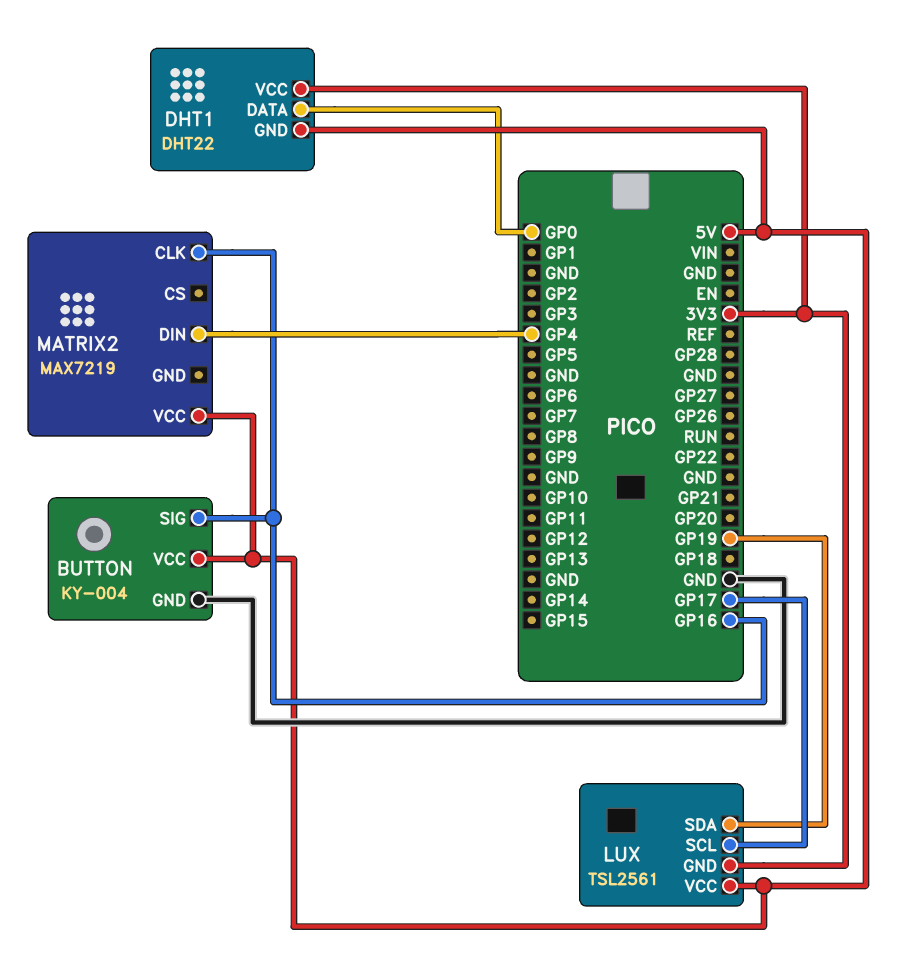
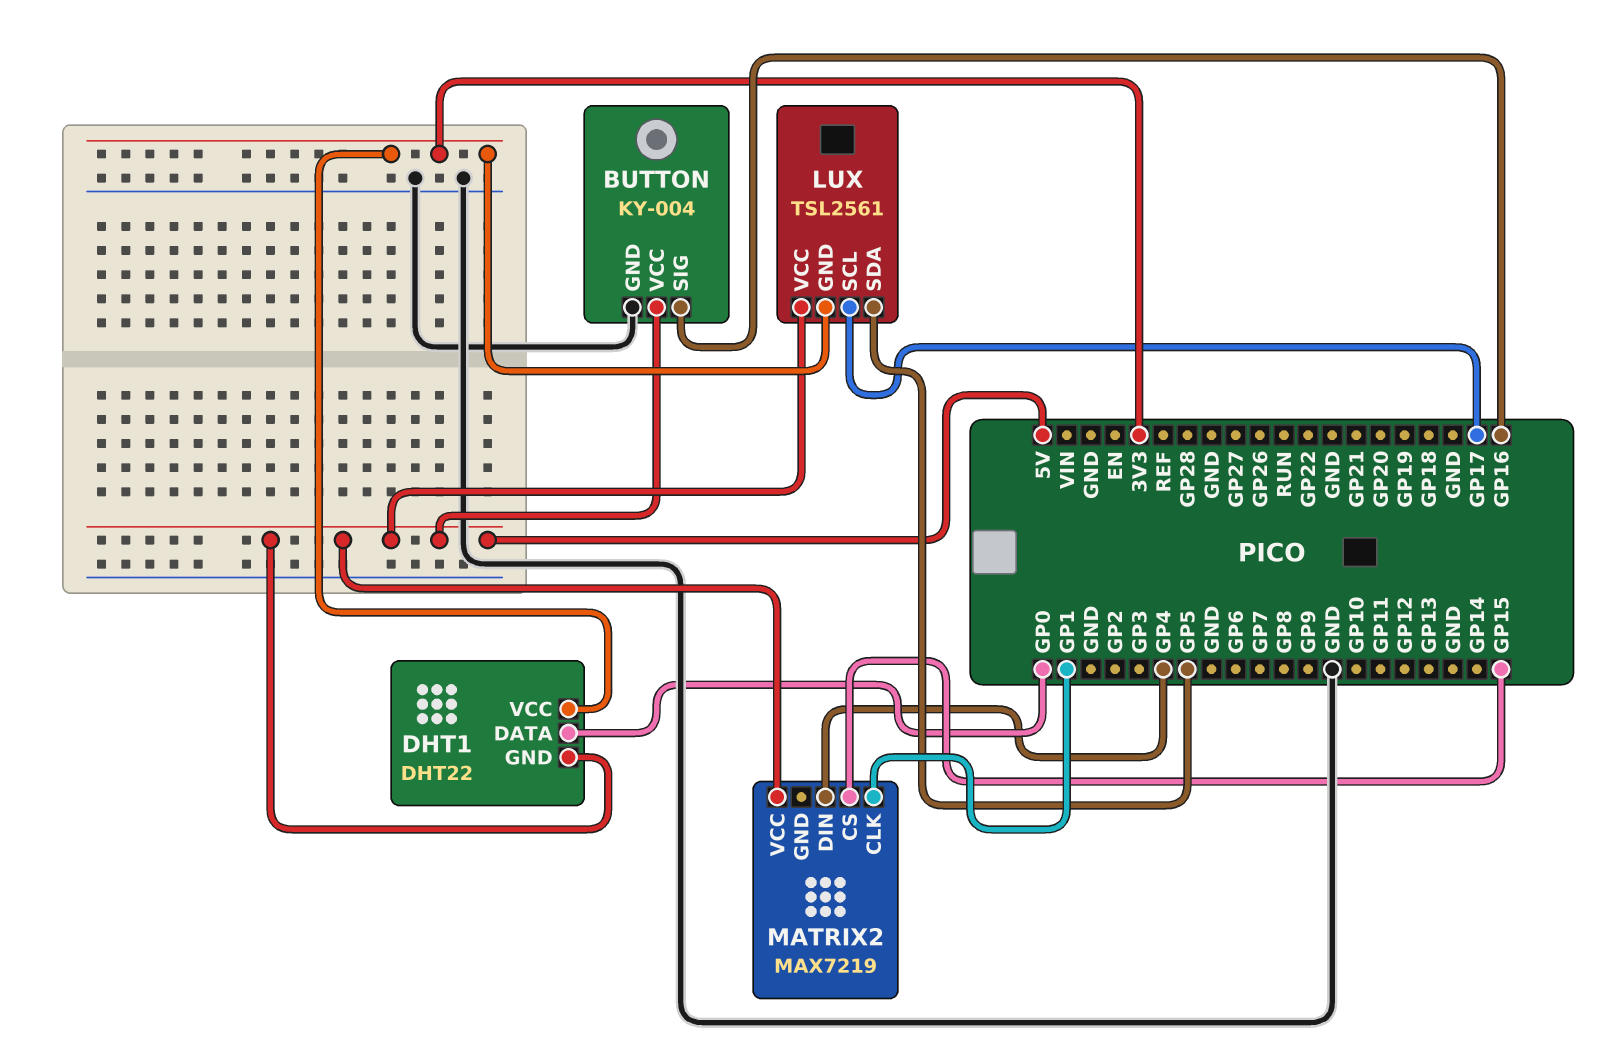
LUX pin SDA: GP19 -> GP5
MATRIX2 pin CLK: GP16 -> GP1
MATRIX2 pin CS: none -> GP15

